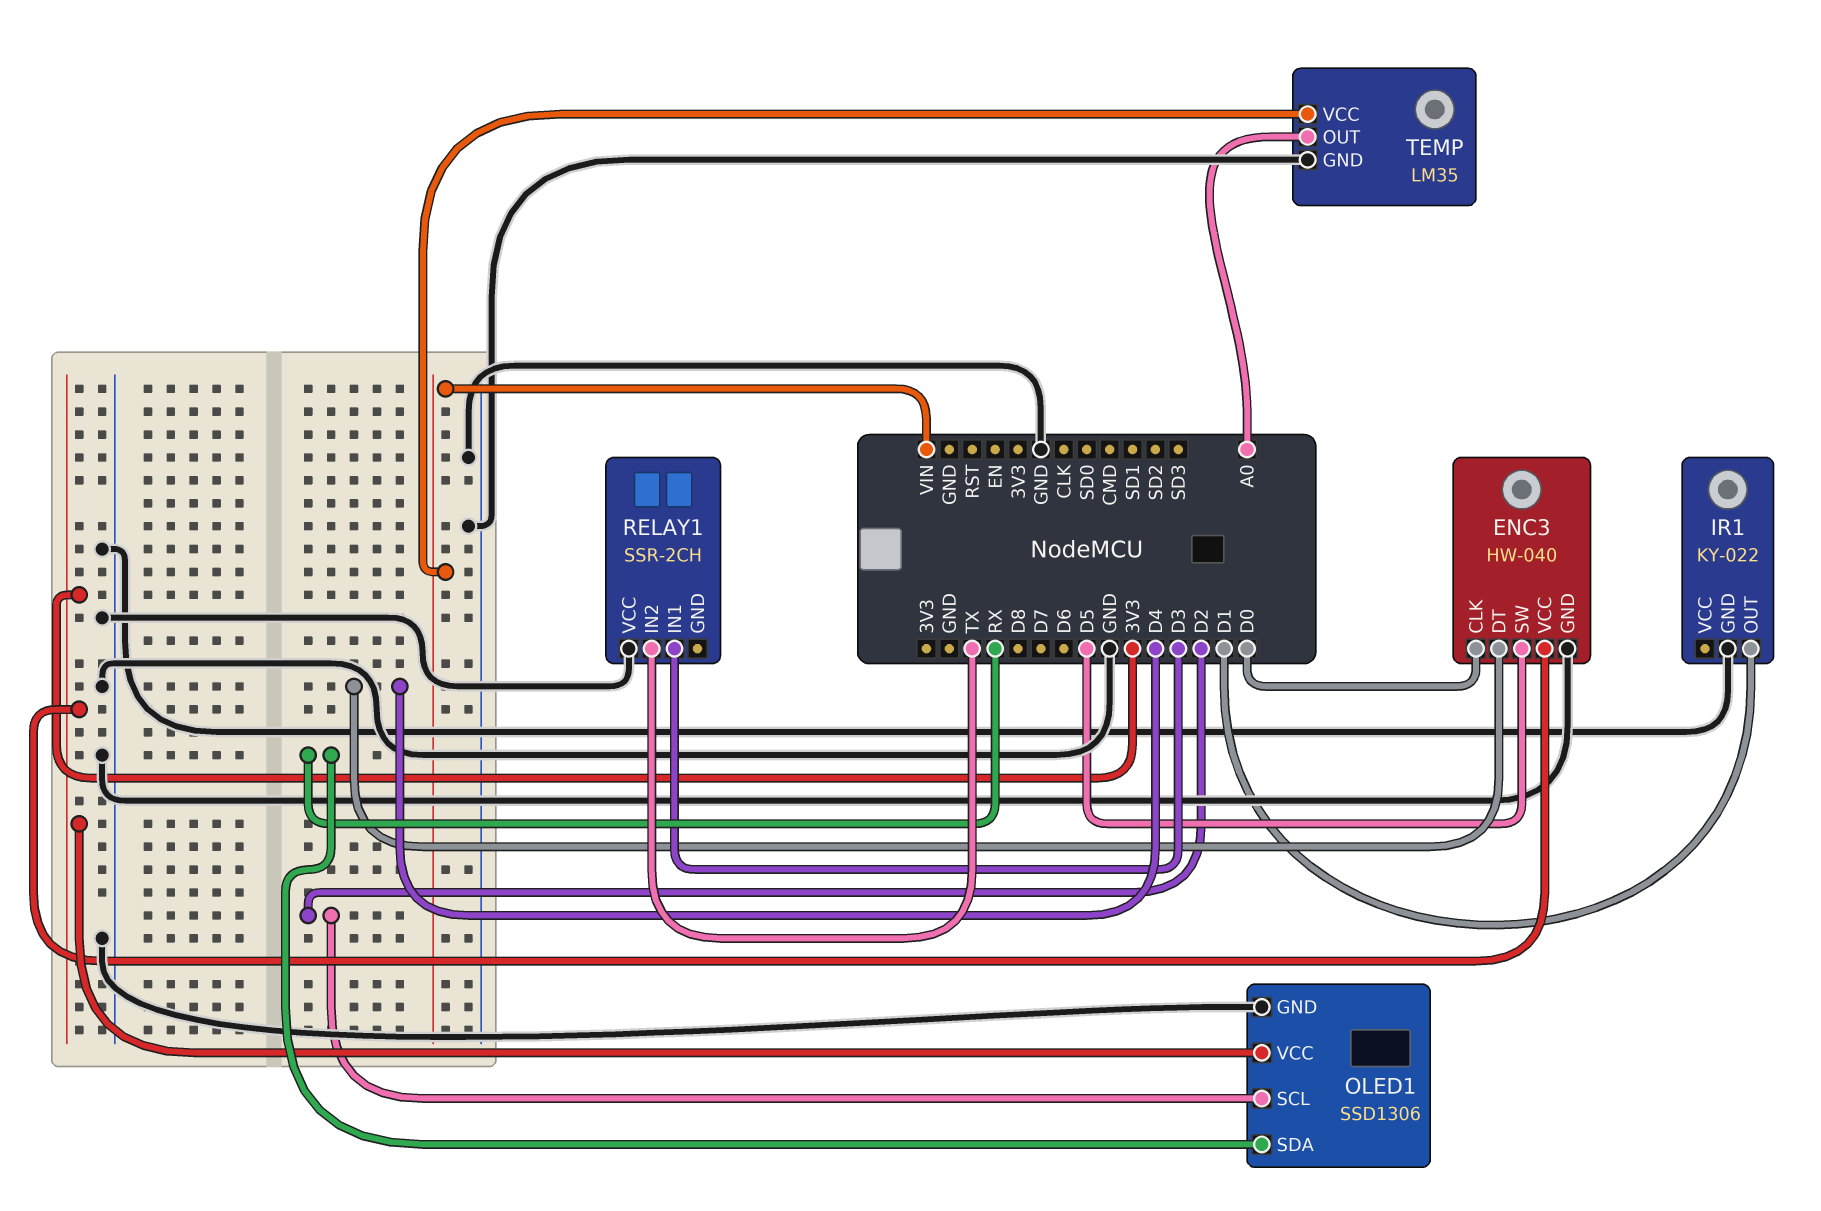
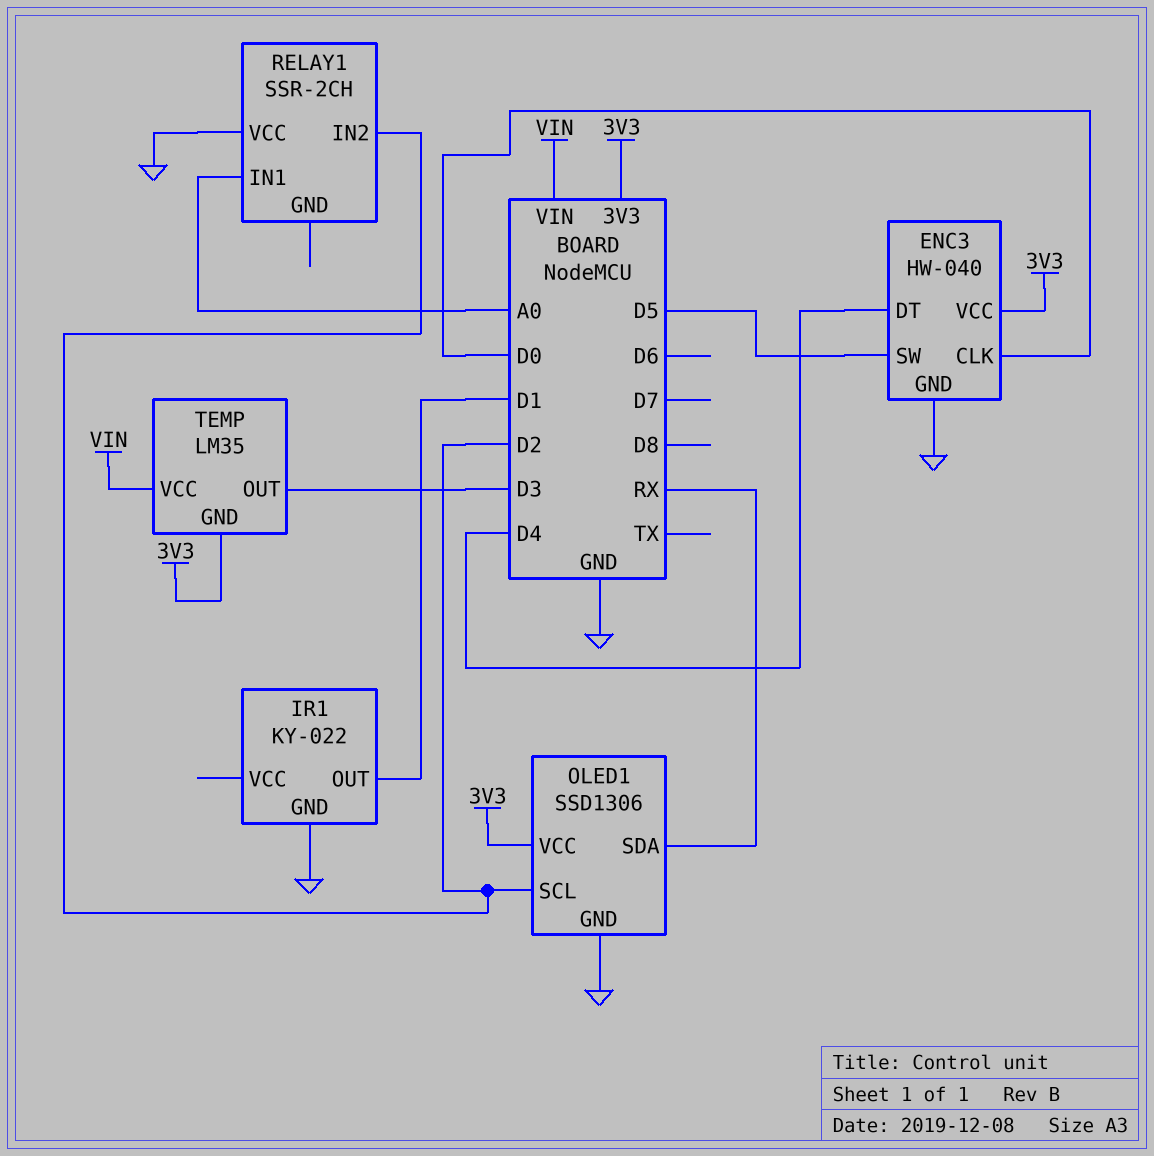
RELAY1 pin IN1: D3 -> A0
RELAY1 pin IN2: TX -> D2
TEMP pin GND: GND -> 3V3
TEMP pin OUT: A0 -> D3

